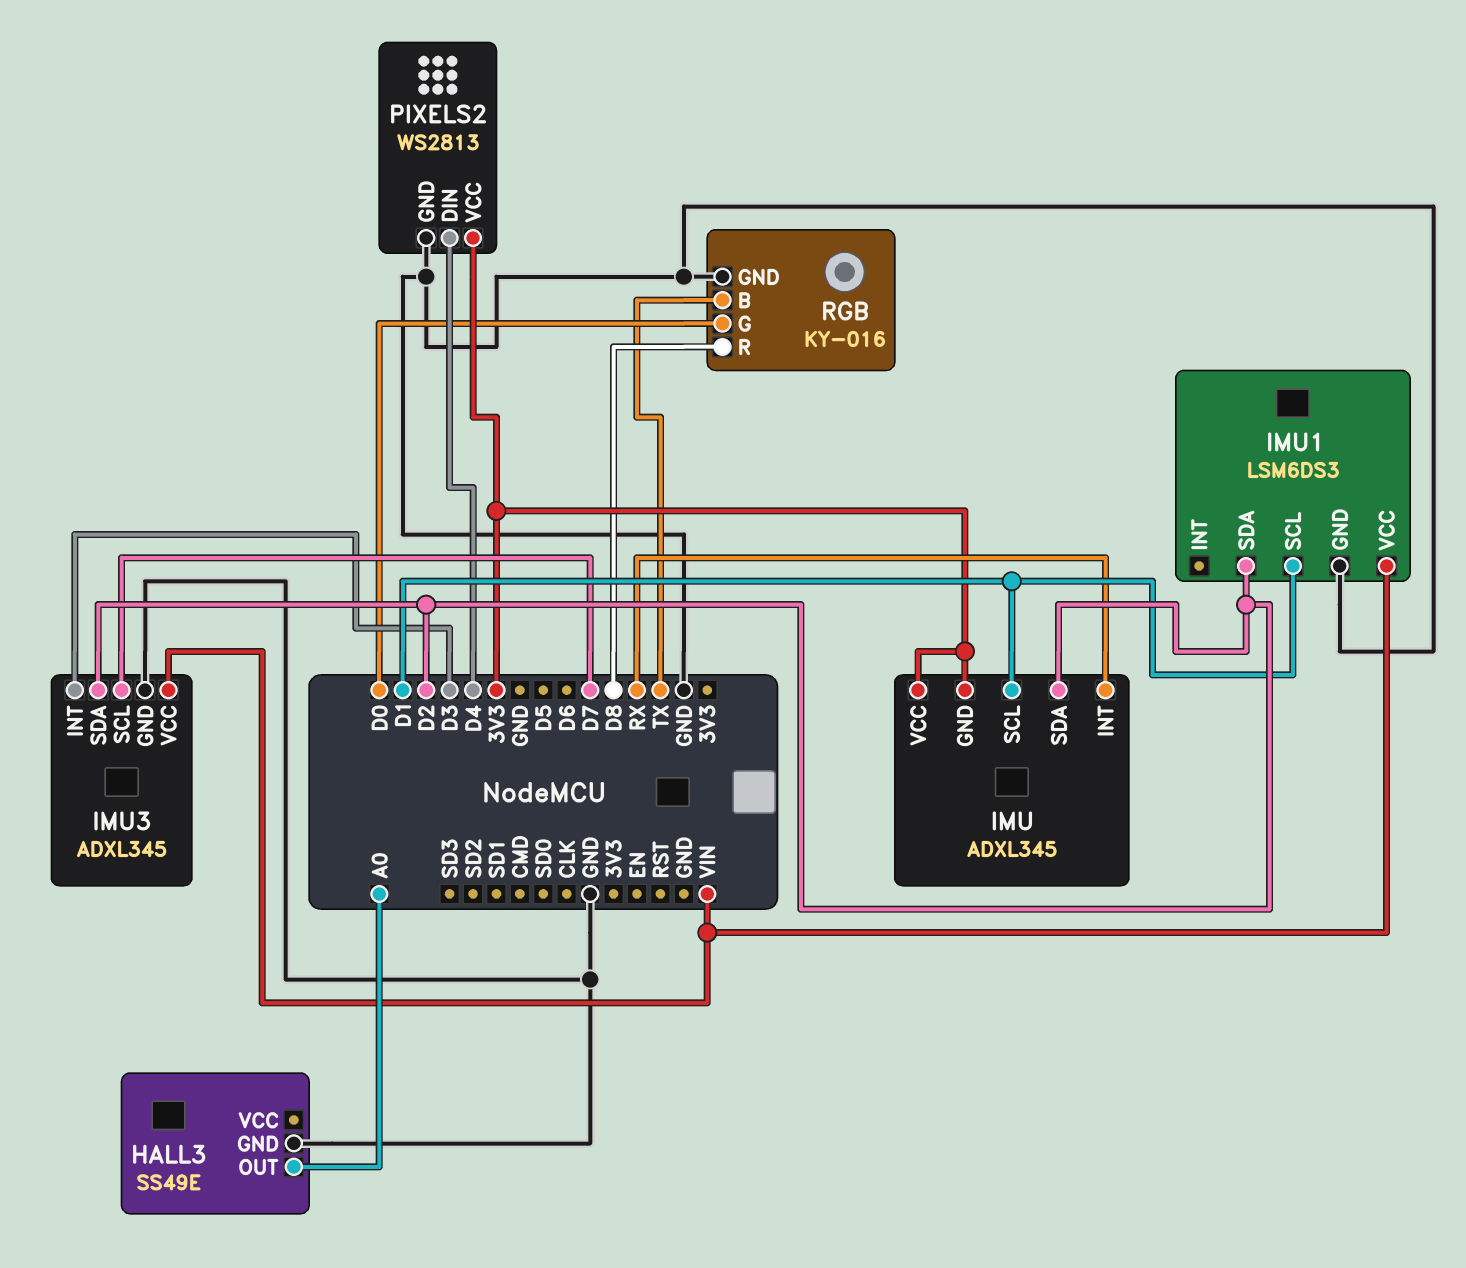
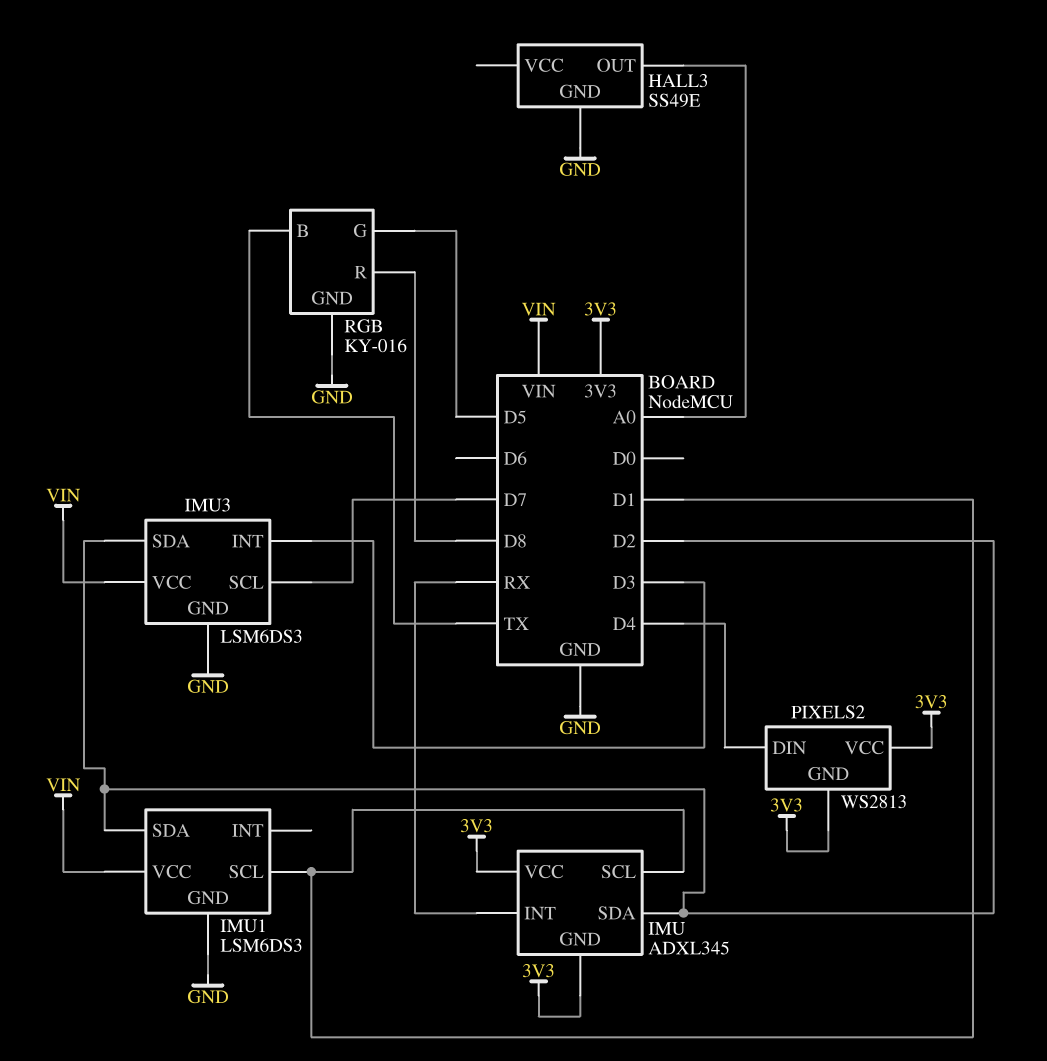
IMU3: ADXL345 -> LSM6DS3
PIXELS2 pin GND: GND -> 3V3
RGB pin G: D0 -> D5

